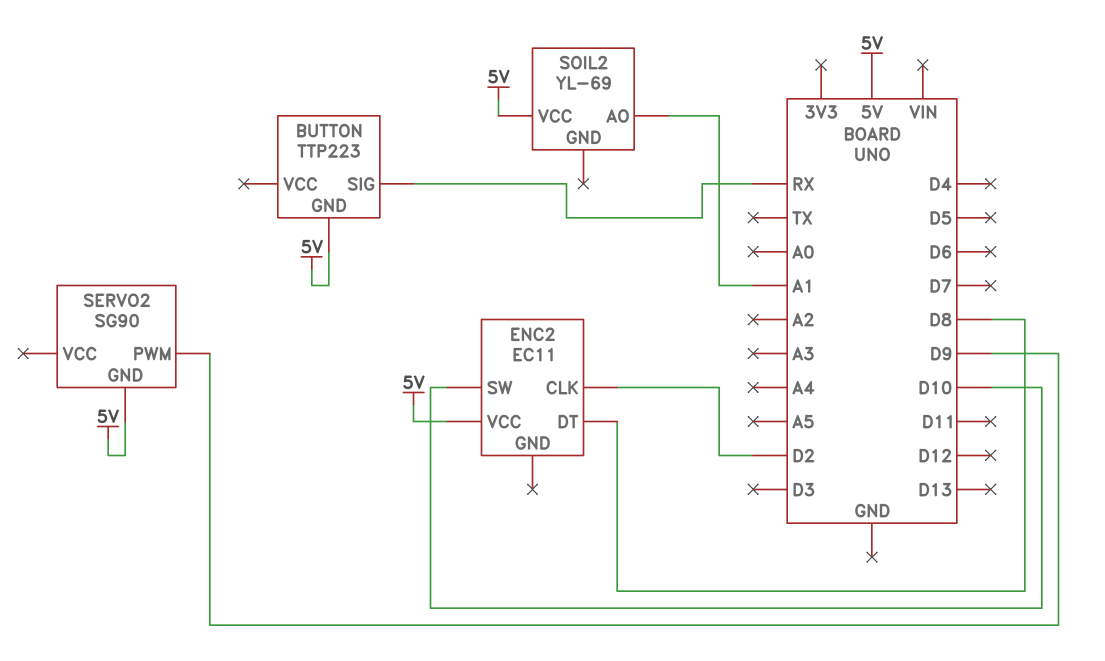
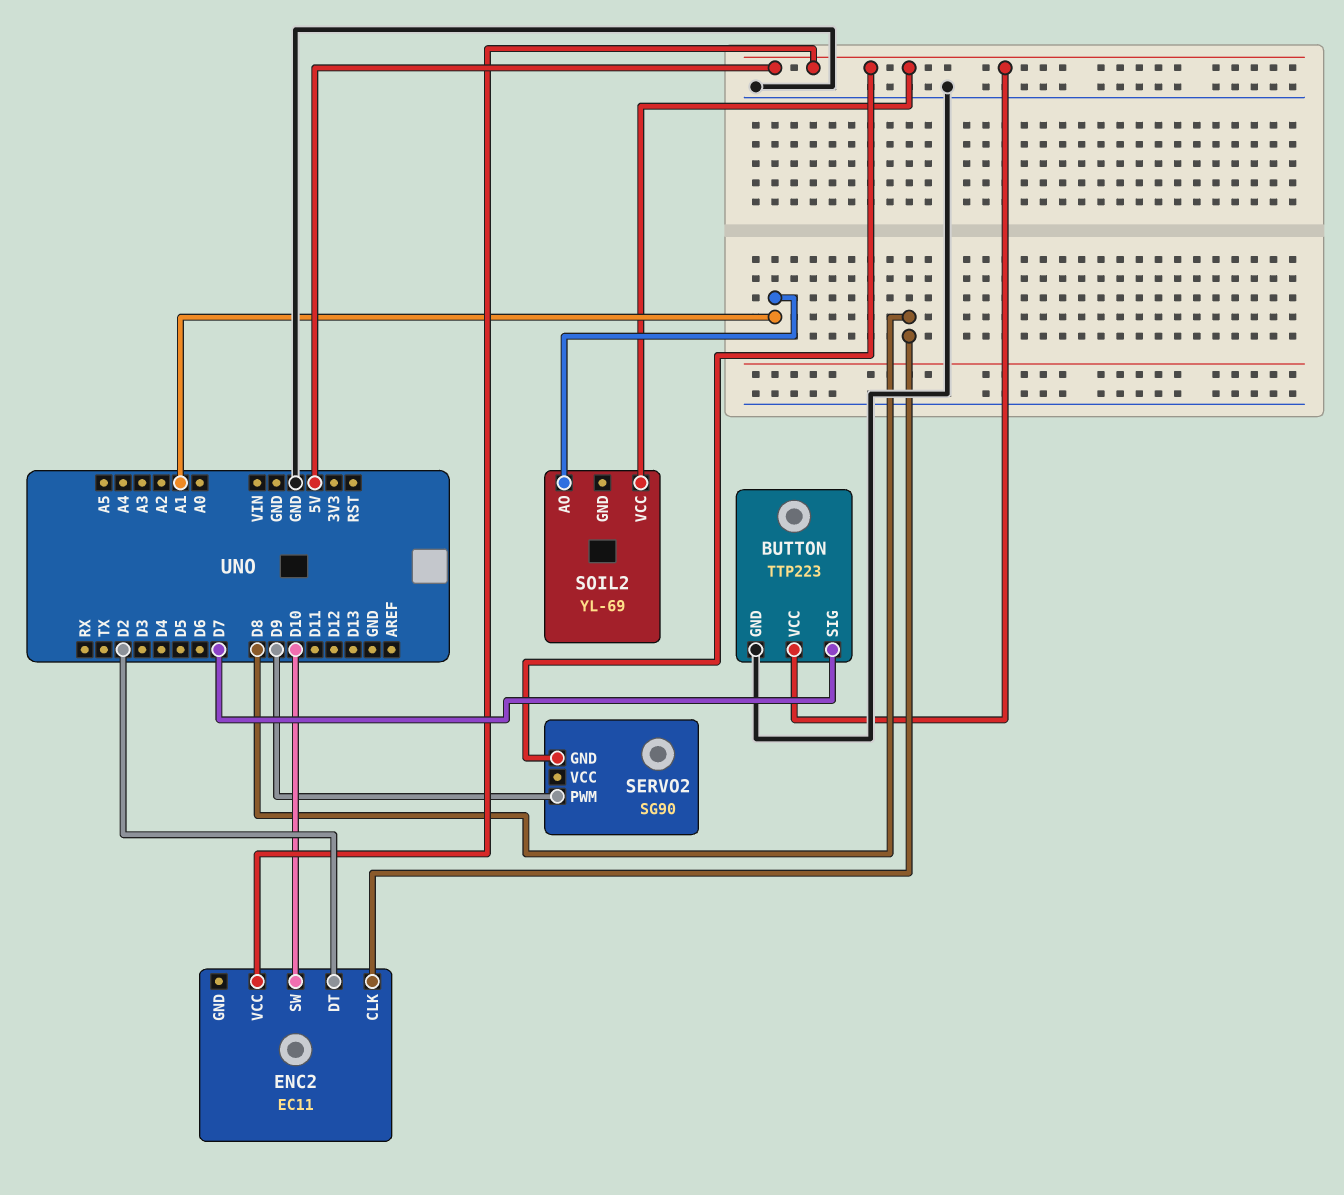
BUTTON pin GND: 5V -> GND
BUTTON pin SIG: RX -> D7
BUTTON pin VCC: none -> 5V
ENC2 pin CLK: D2 -> D8
ENC2 pin DT: D8 -> D2

